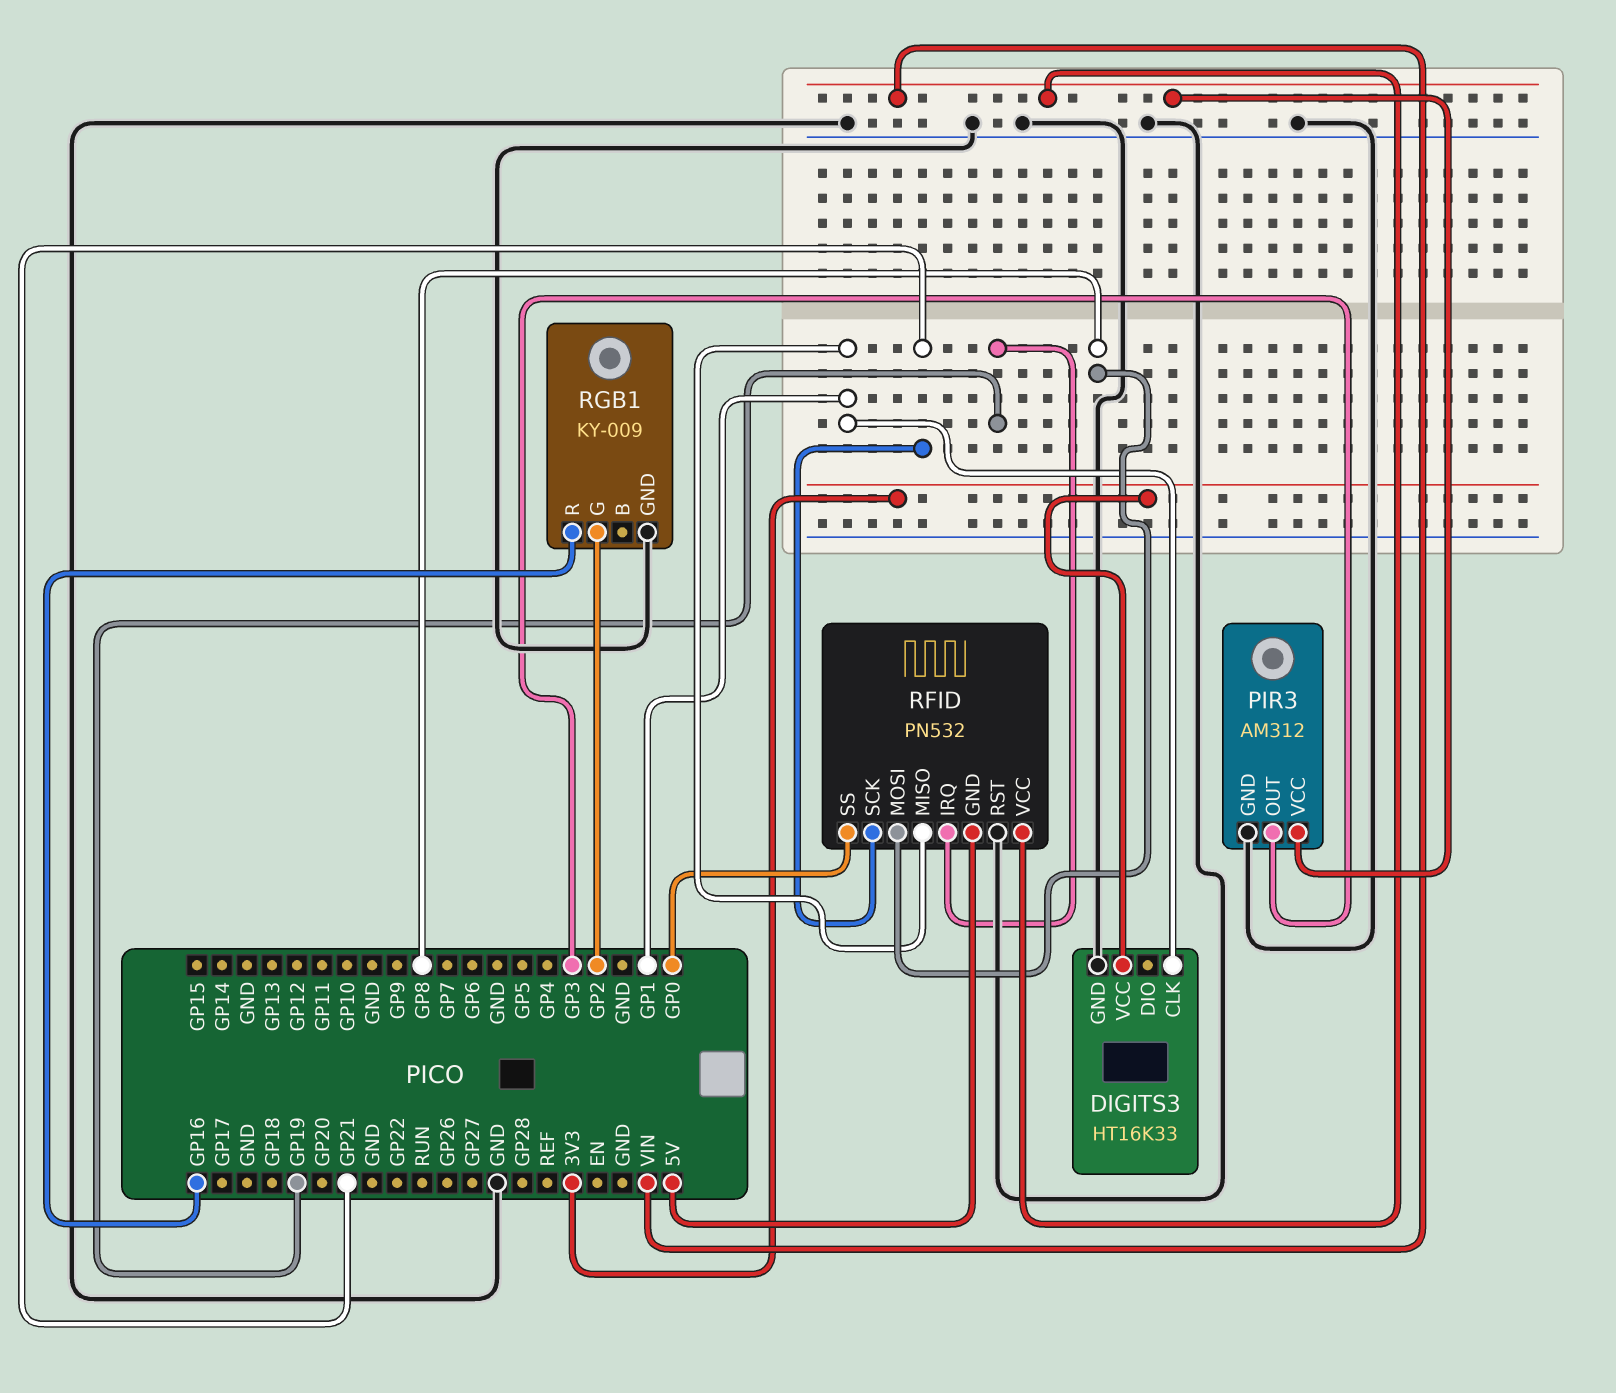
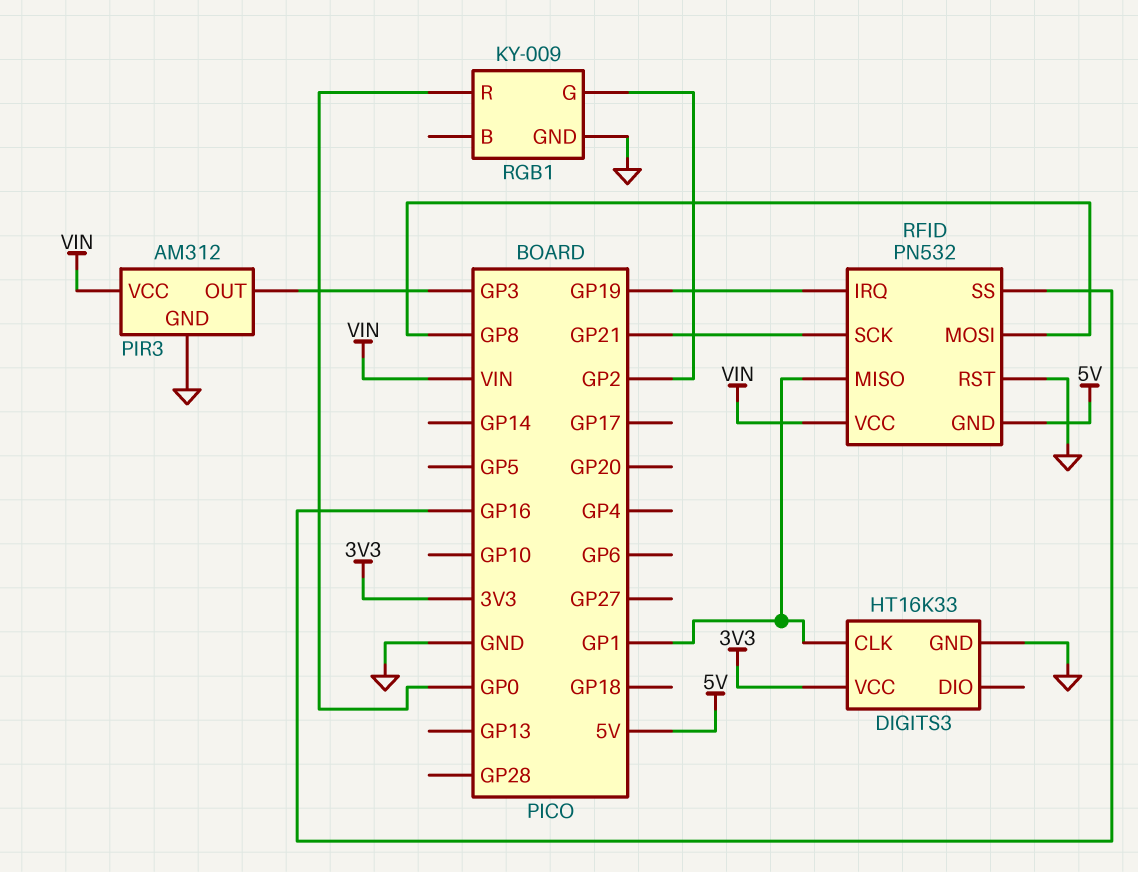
RFID pin SS: GP0 -> GP16
RGB1 pin R: GP16 -> GP0

